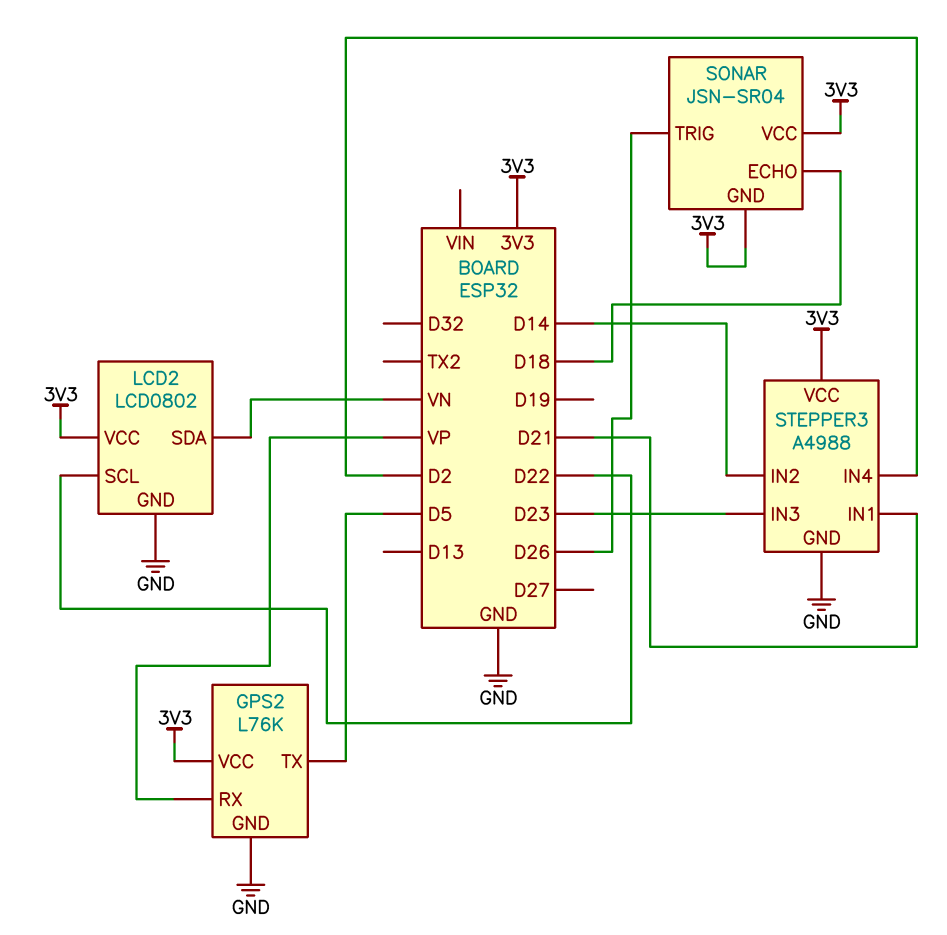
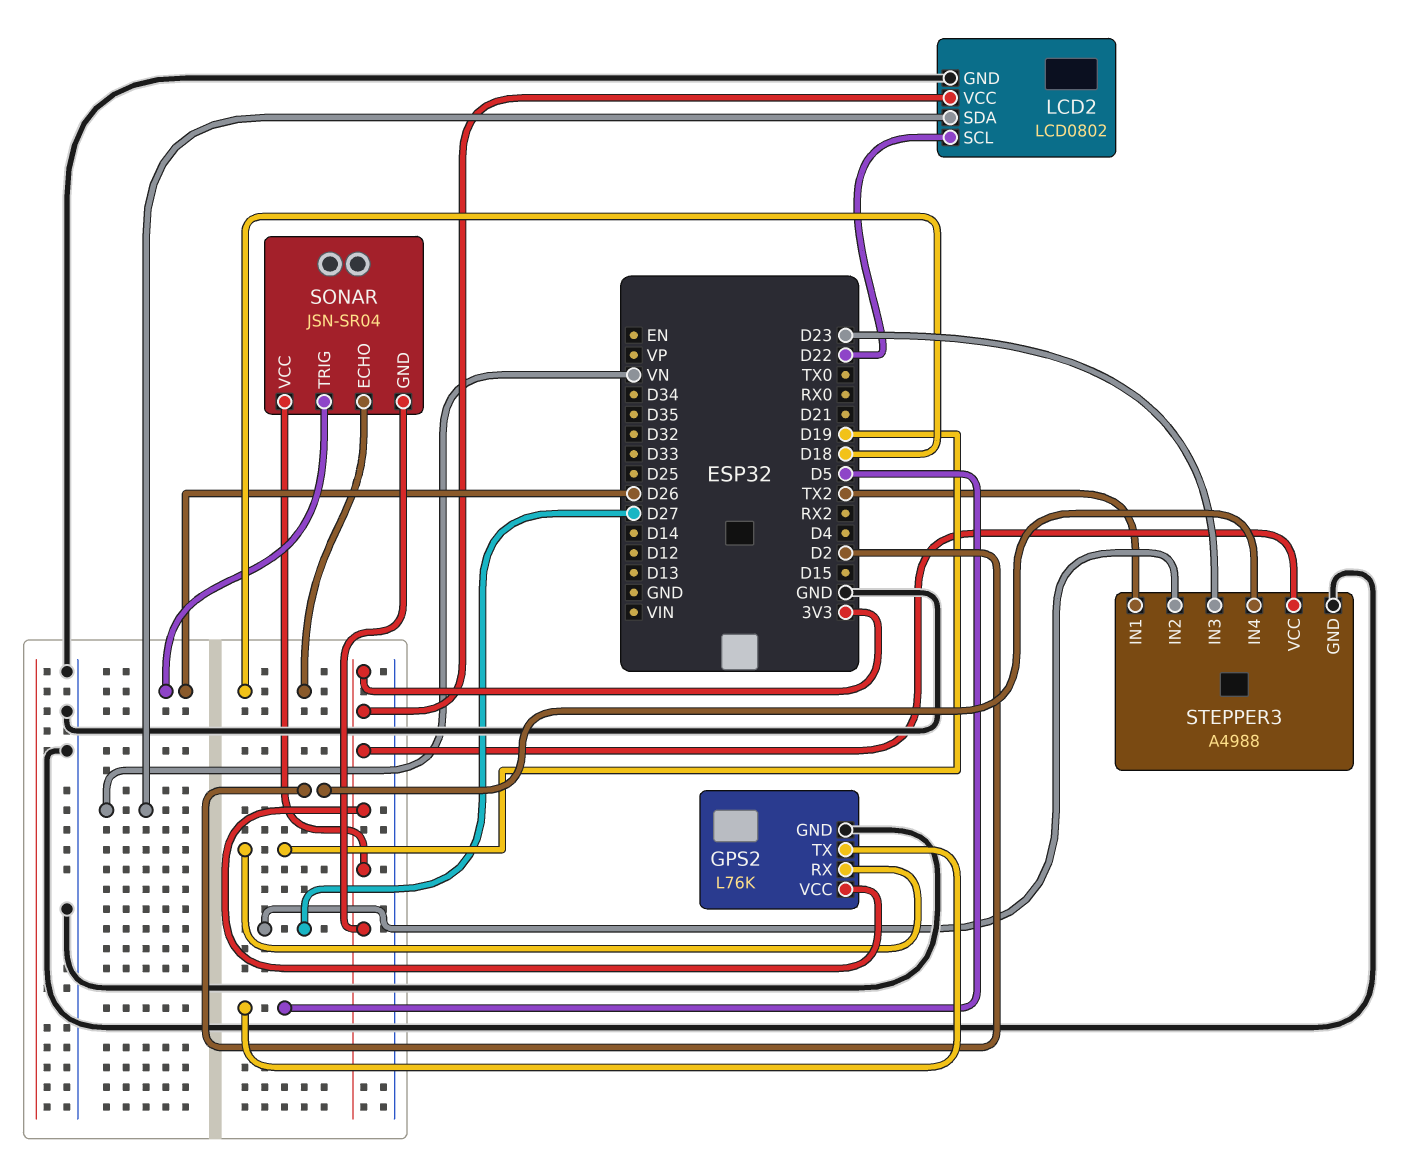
GPS2 pin RX: VP -> D19
STEPPER3 pin IN1: D21 -> TX2
STEPPER3 pin IN2: D14 -> D27

